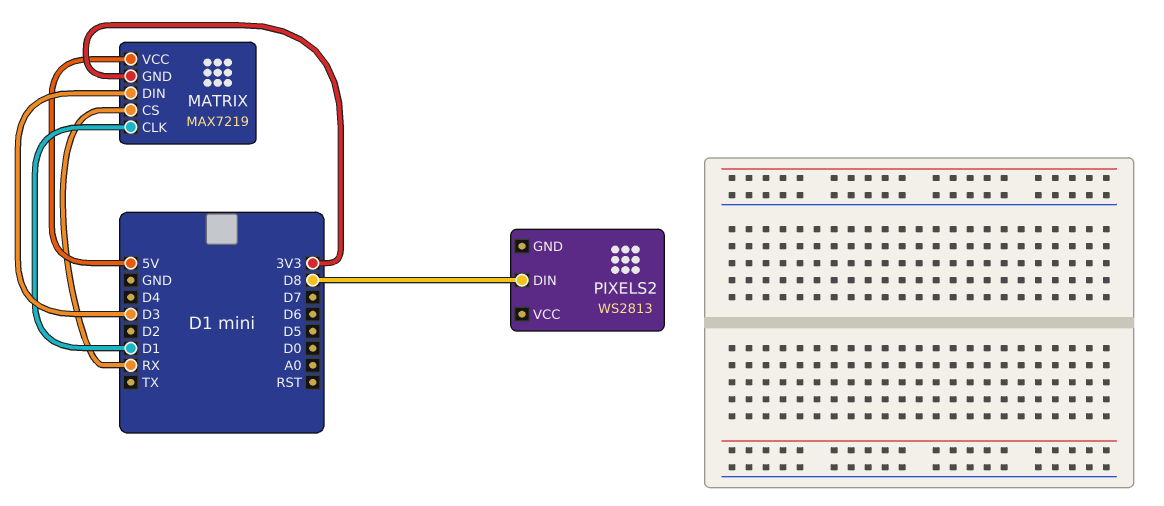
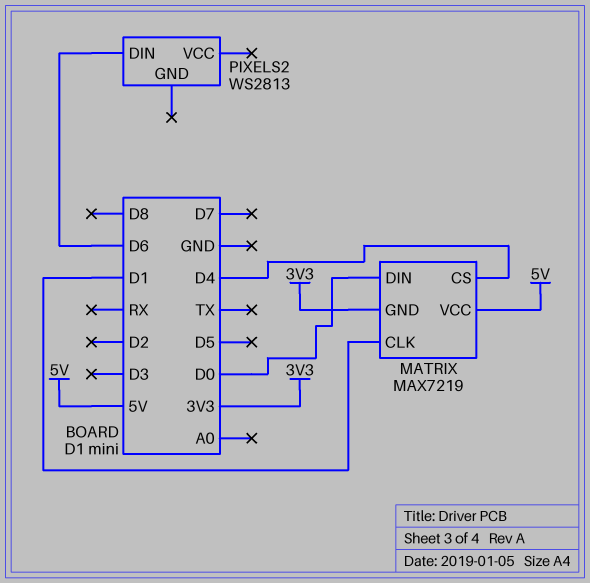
MATRIX pin CS: RX -> D4
MATRIX pin DIN: D3 -> D0
PIXELS2 pin DIN: D8 -> D6

